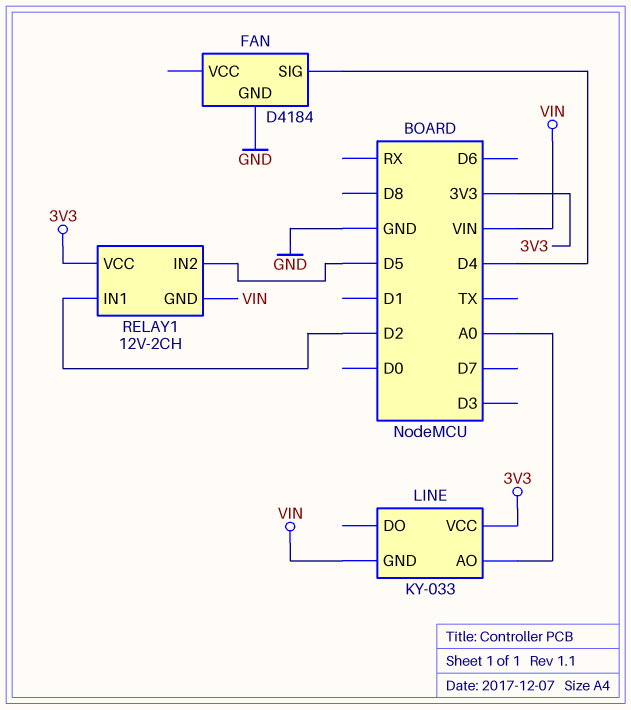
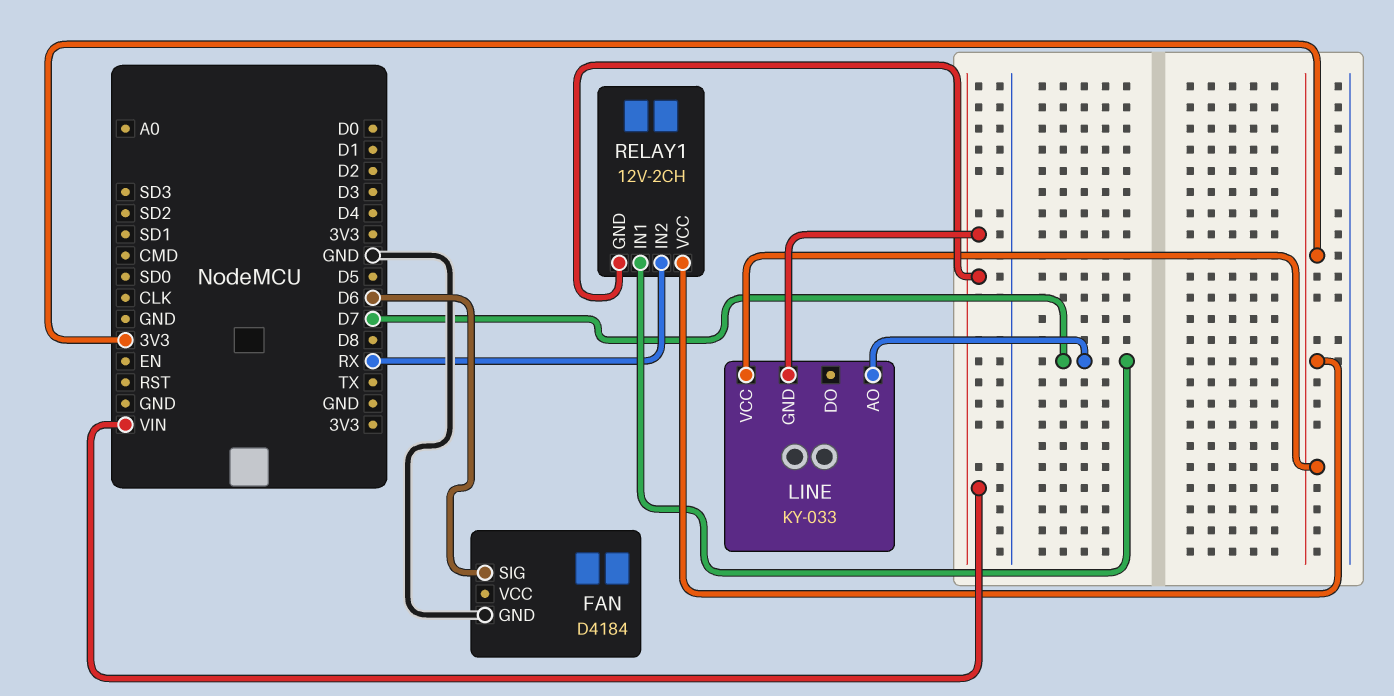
FAN pin SIG: D4 -> D6
LINE pin AO: A0 -> D7
RELAY1 pin IN1: D2 -> D7
RELAY1 pin IN2: D5 -> RX

